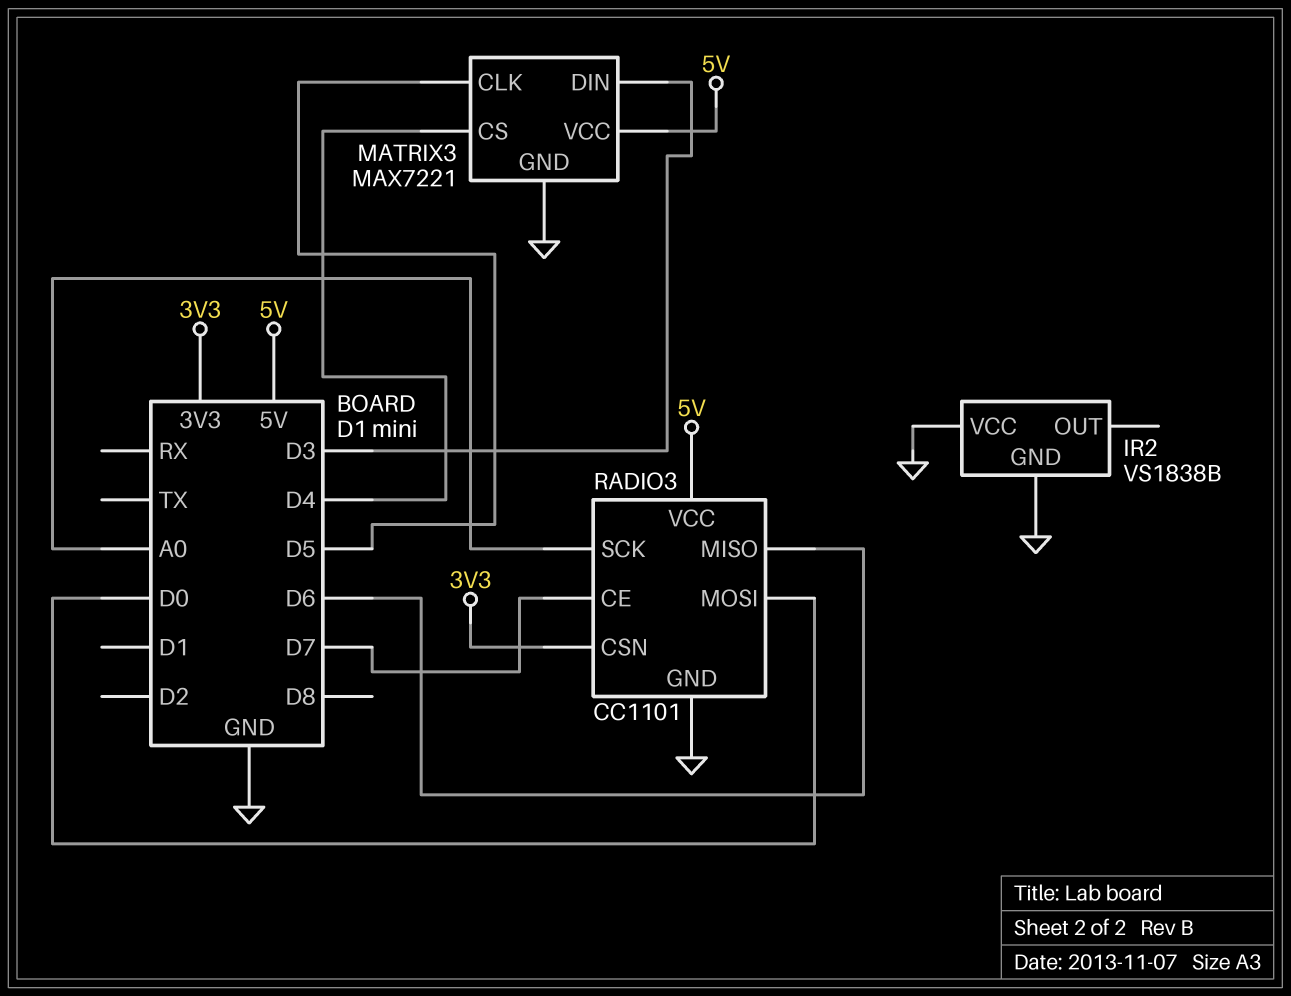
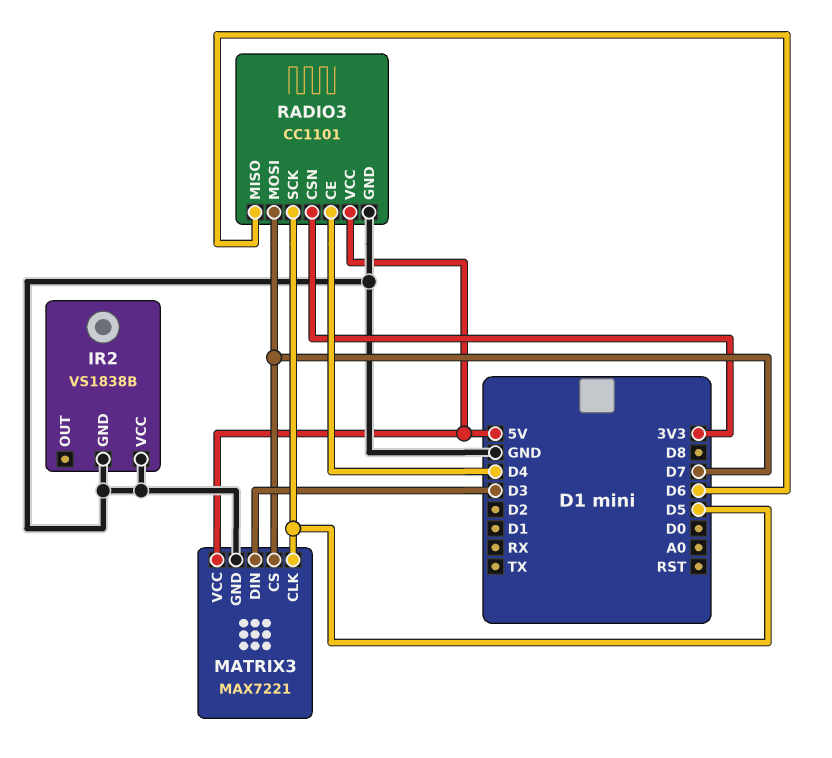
MATRIX3 pin CS: D4 -> D7
RADIO3 pin CE: D7 -> D4
RADIO3 pin MOSI: D0 -> D7
RADIO3 pin SCK: A0 -> D5

